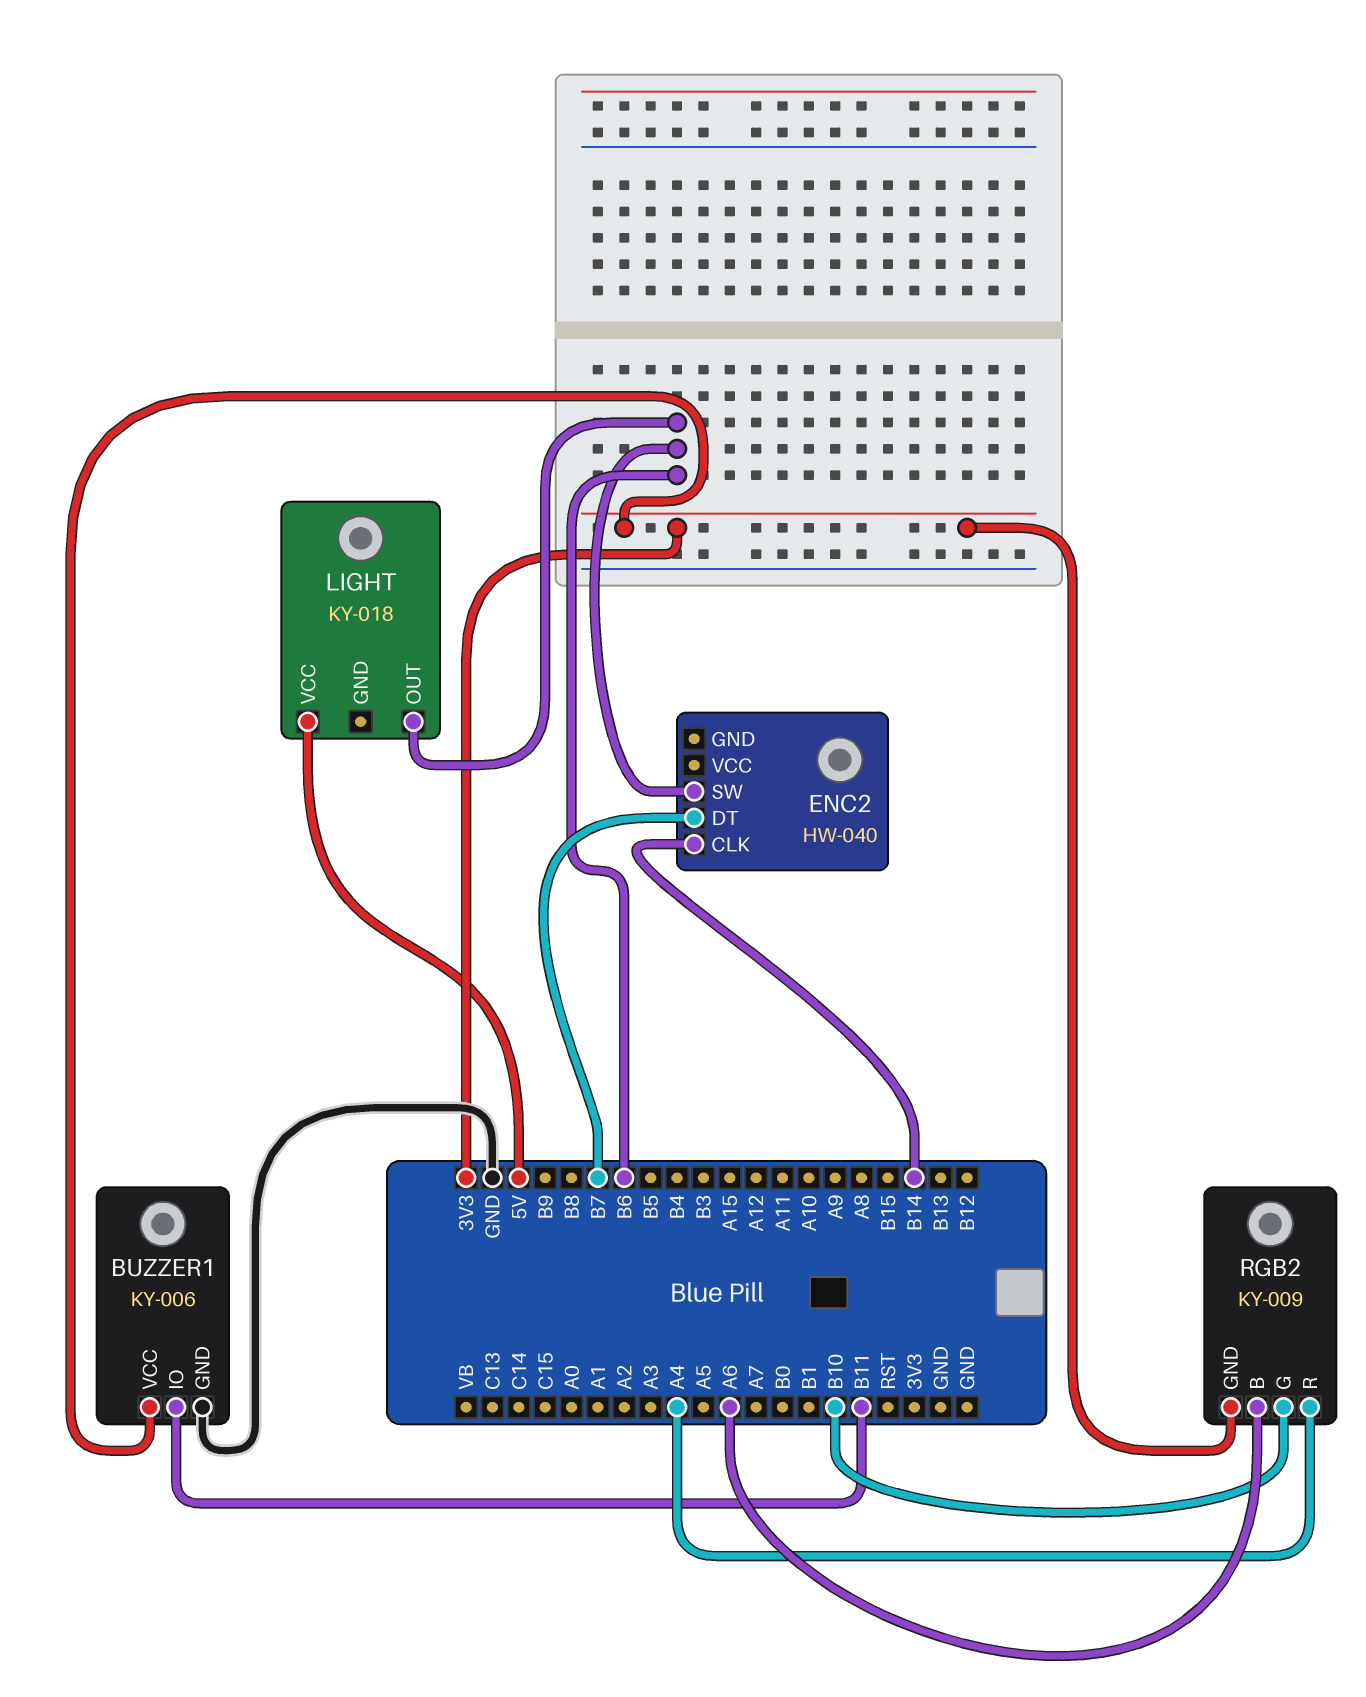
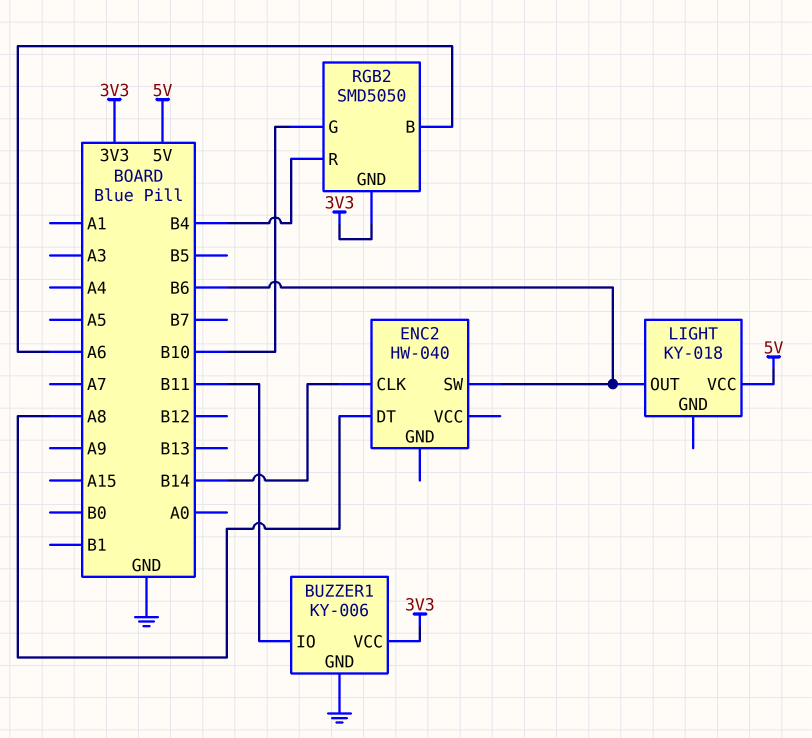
ENC2 pin DT: B7 -> A8
RGB2: KY-009 -> SMD5050
RGB2 pin R: A4 -> B4

